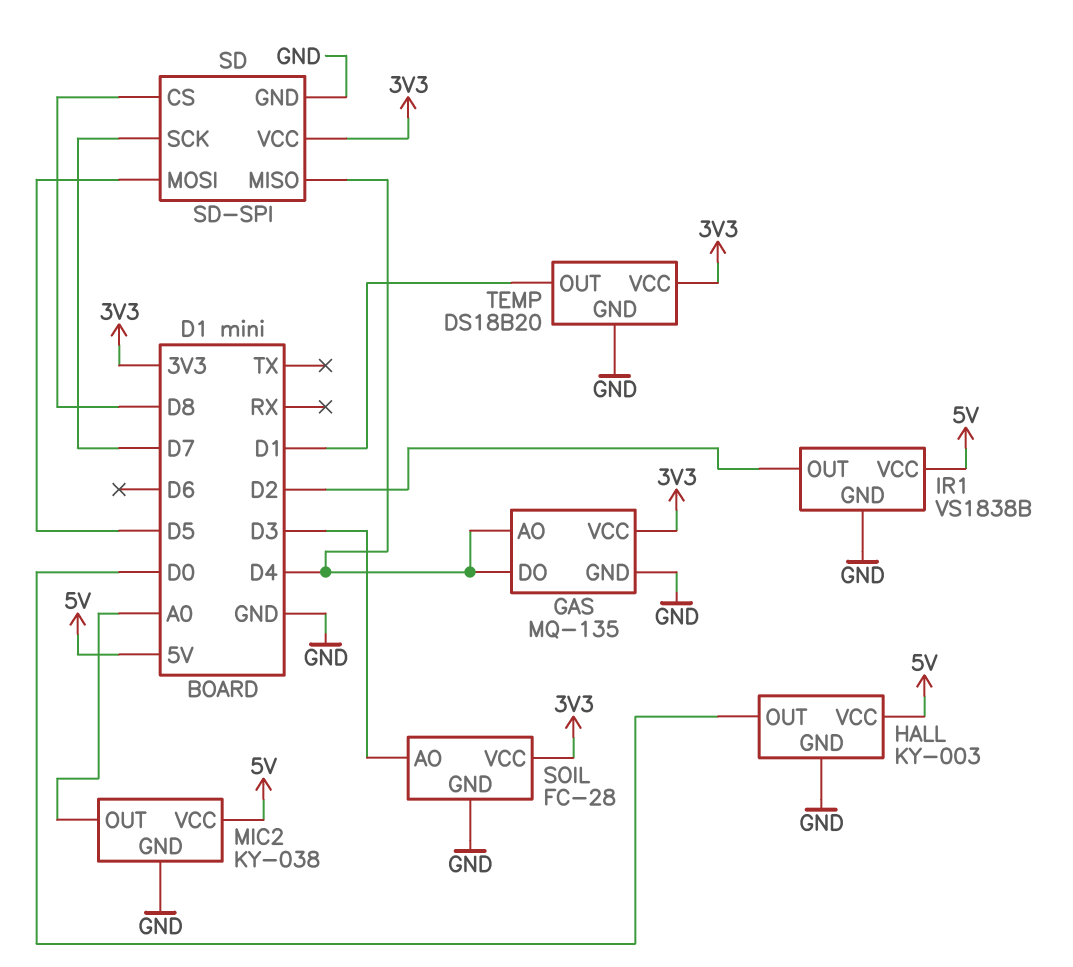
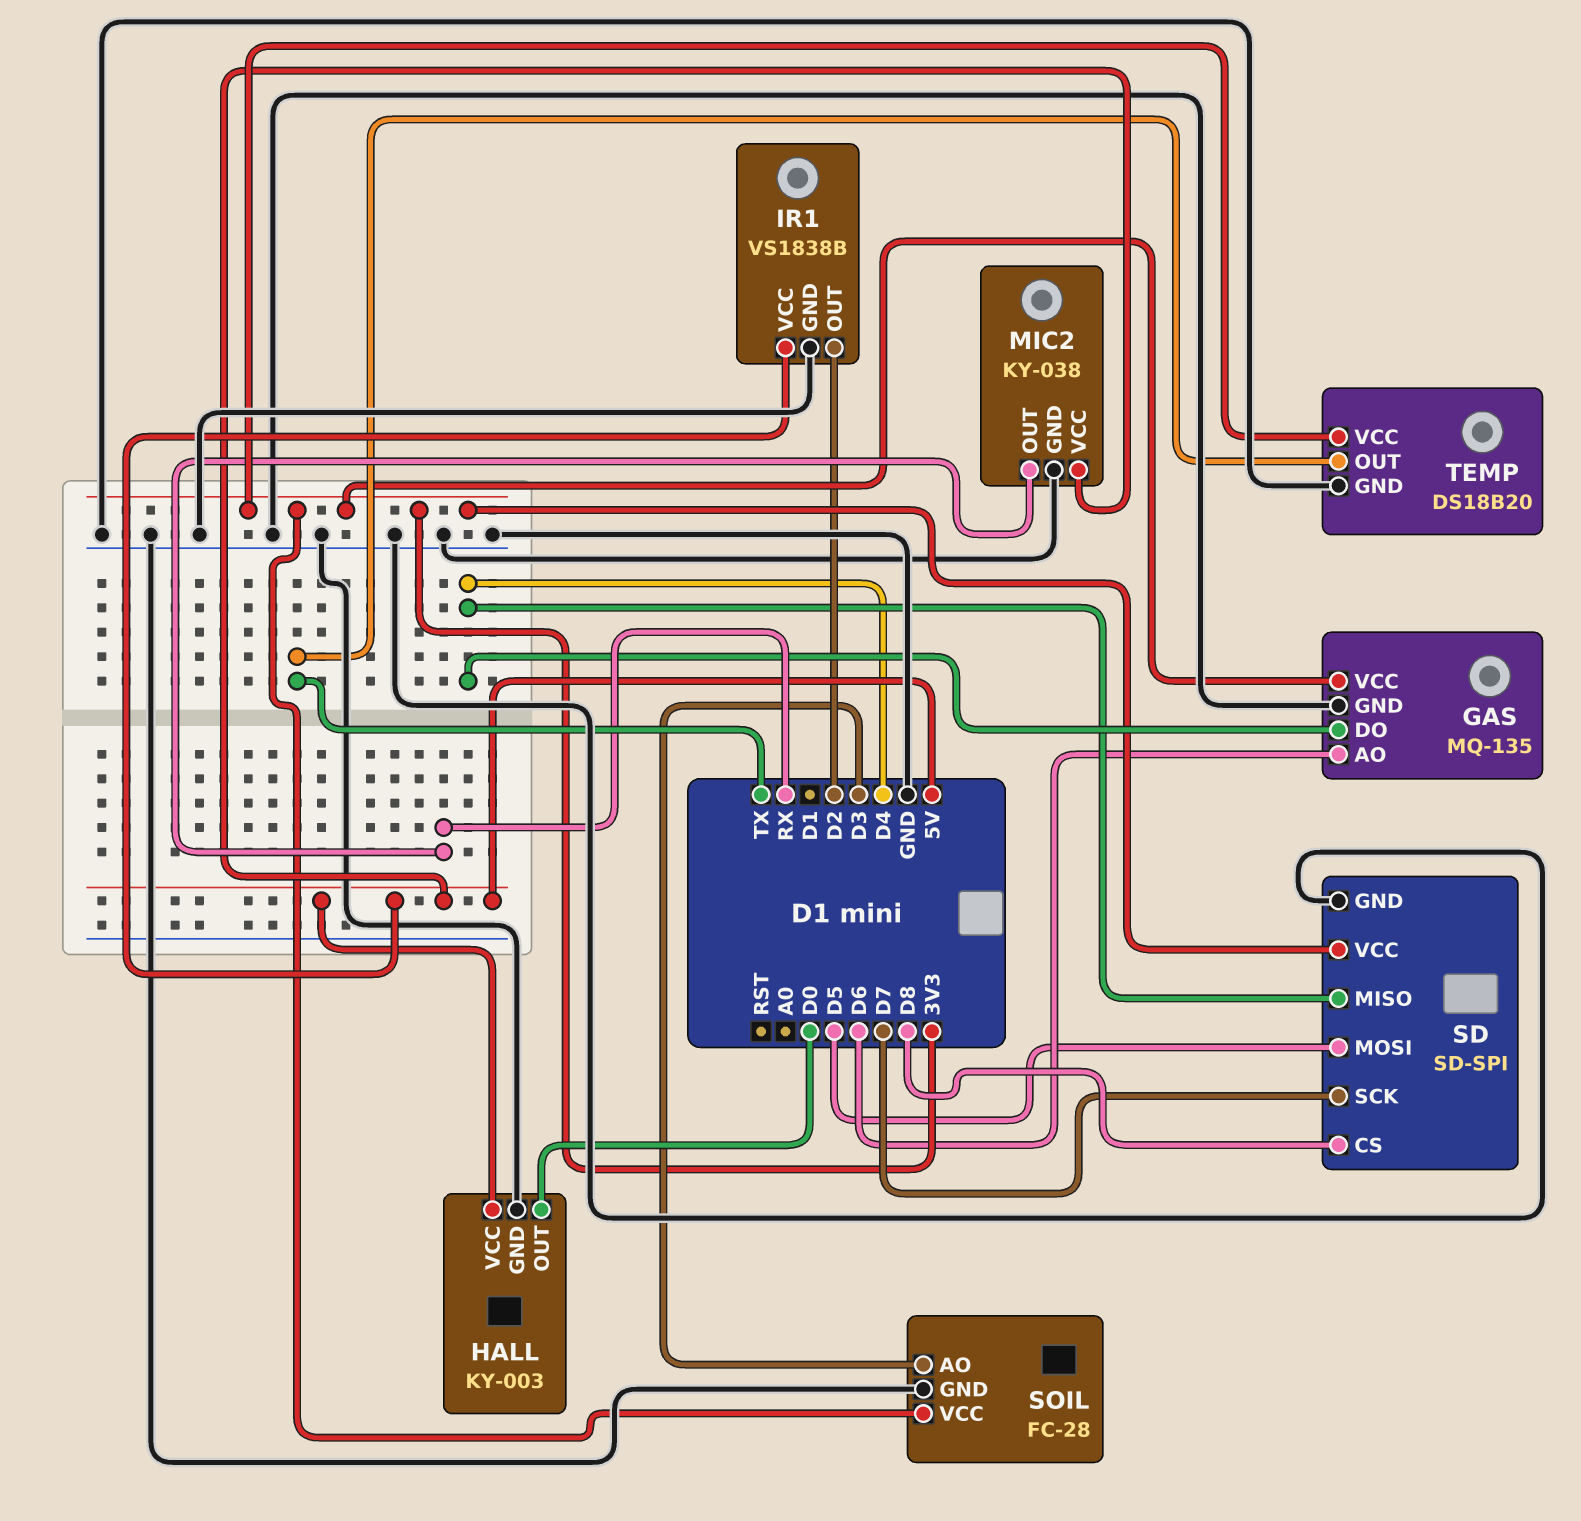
GAS pin AO: D4 -> D6
MIC2 pin OUT: A0 -> RX
TEMP pin OUT: D1 -> TX

